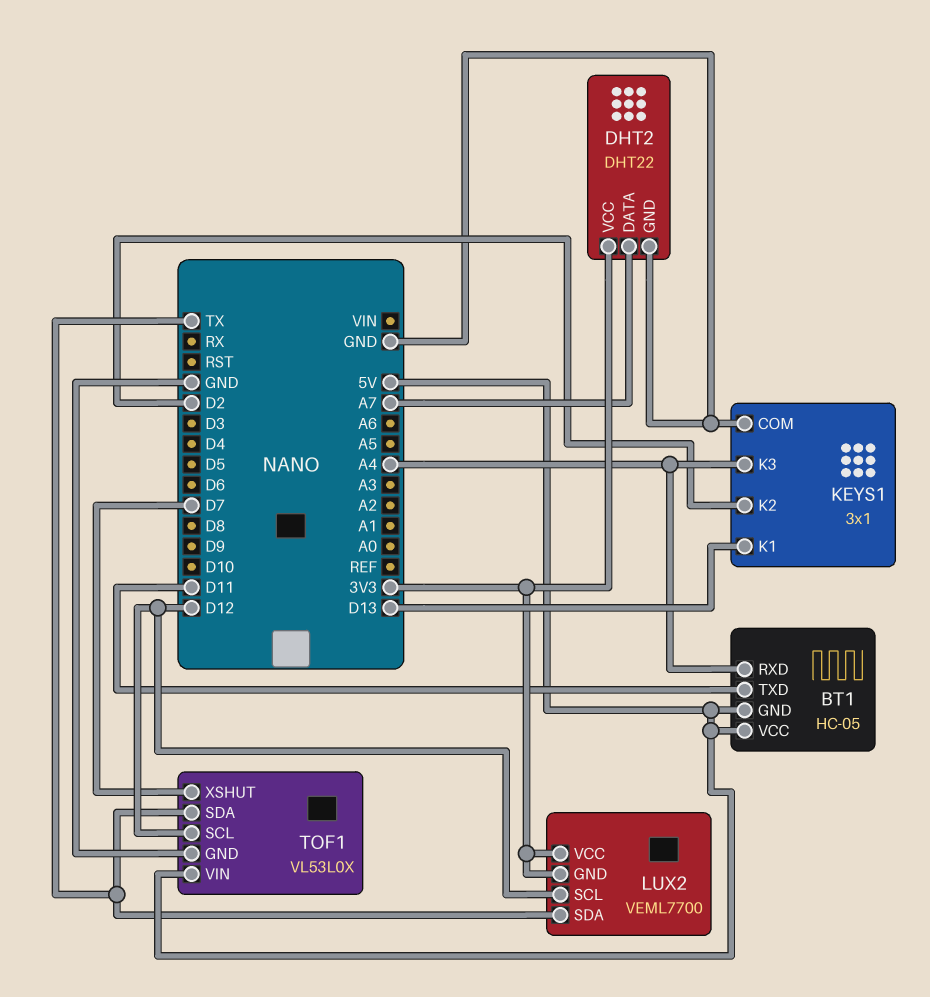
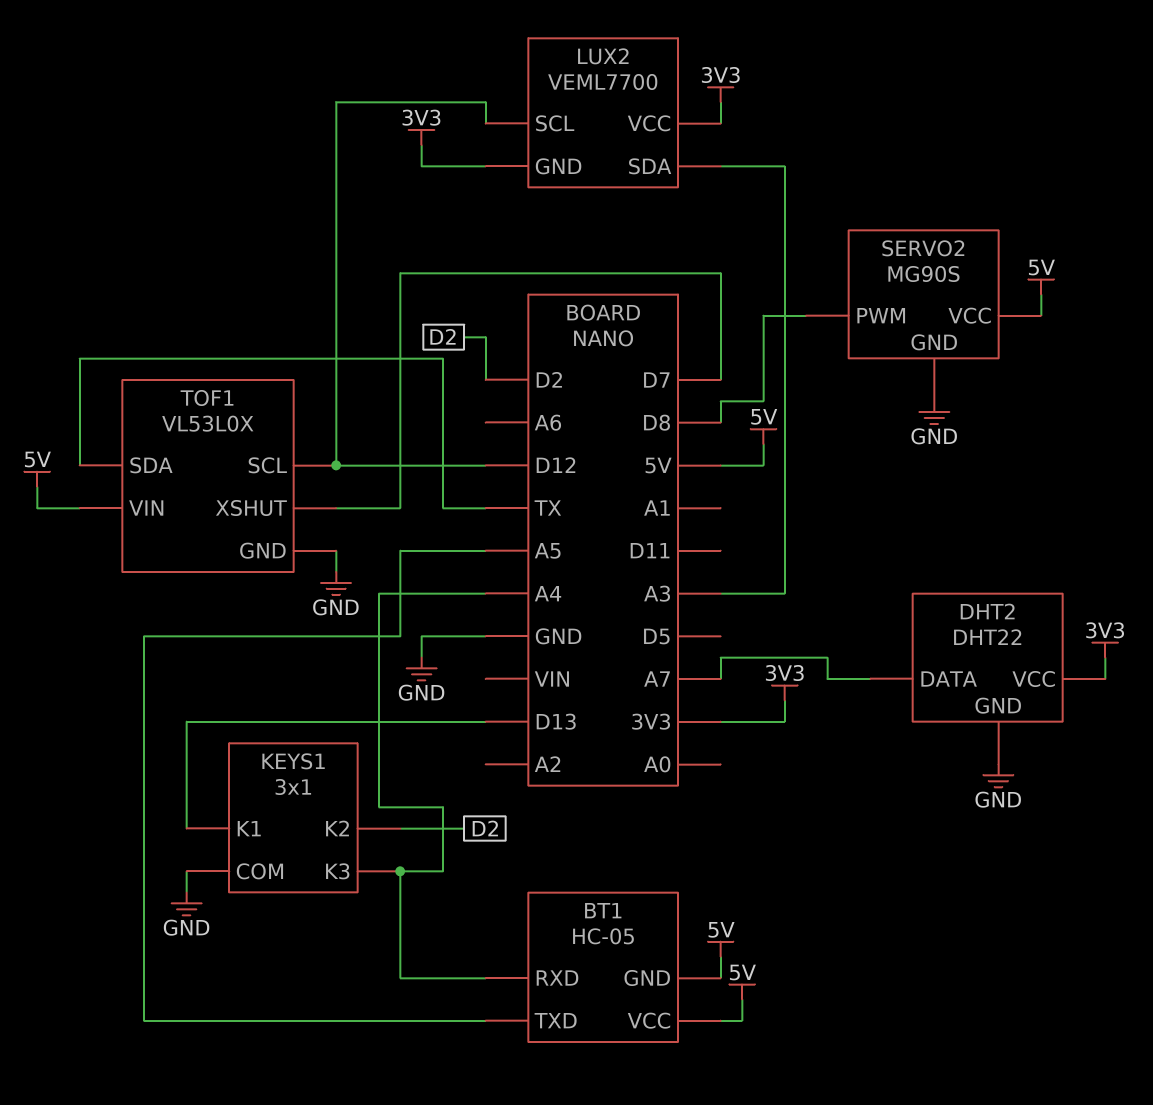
BT1 pin TXD: D11 -> A5
LUX2 pin SDA: TX -> A3
SERVO2: none -> MG90S
SERVO2 pin GND: none -> GND
SERVO2 pin PWM: none -> D8
SERVO2 pin VCC: none -> 5V

